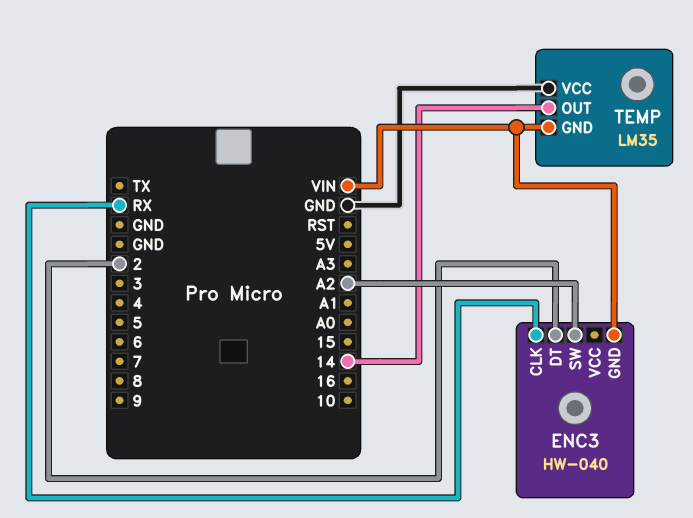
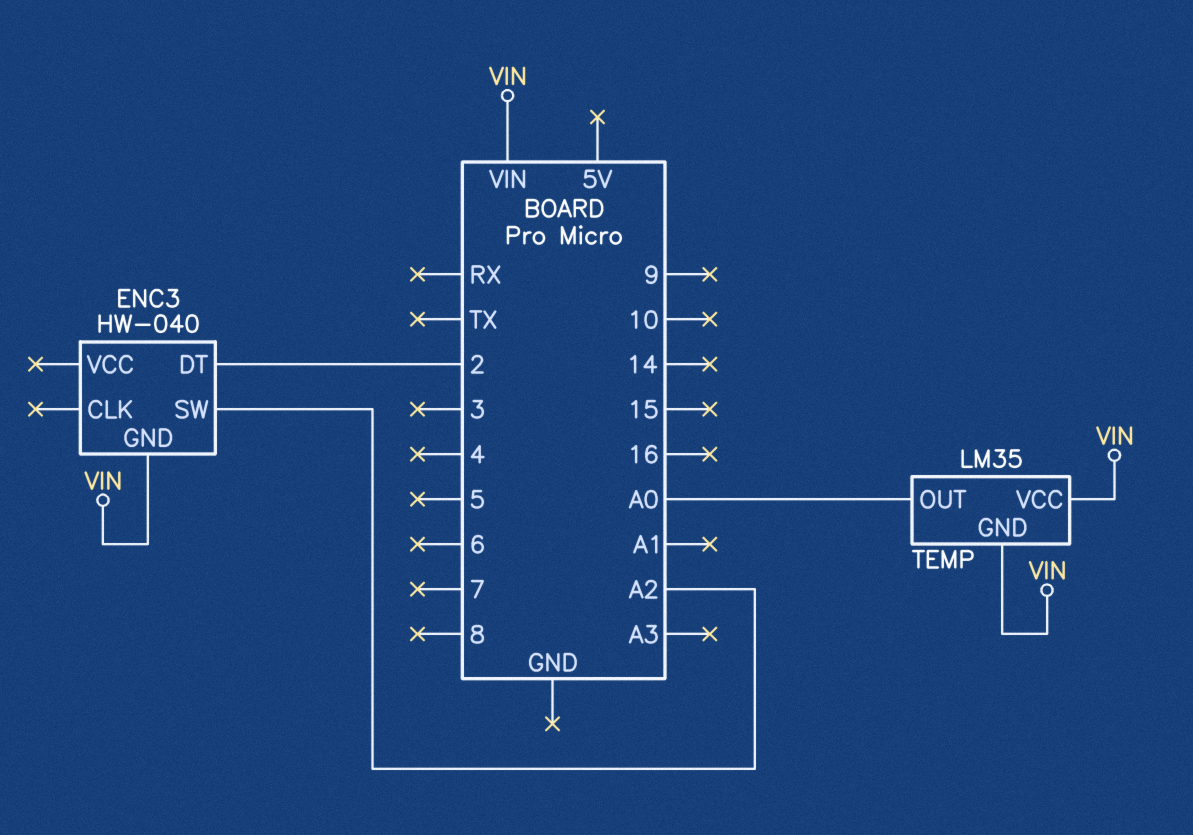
ENC3 pin CLK: RX -> none
TEMP pin OUT: 14 -> A0
TEMP pin VCC: GND -> VIN

